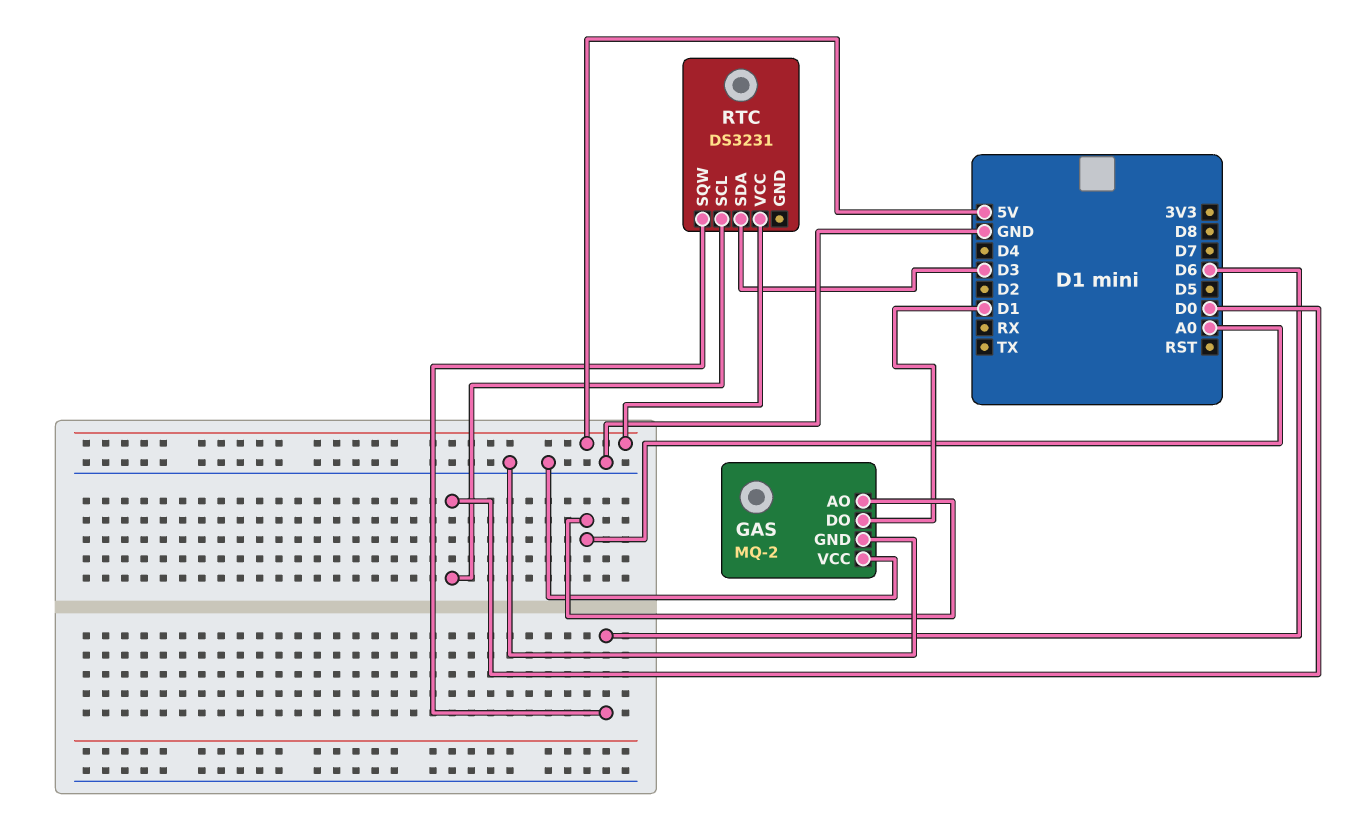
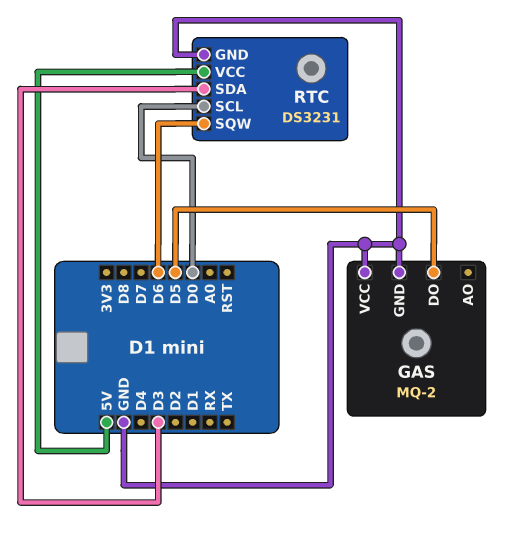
GAS pin AO: A0 -> none
GAS pin DO: D1 -> D5
RTC pin GND: none -> GND

